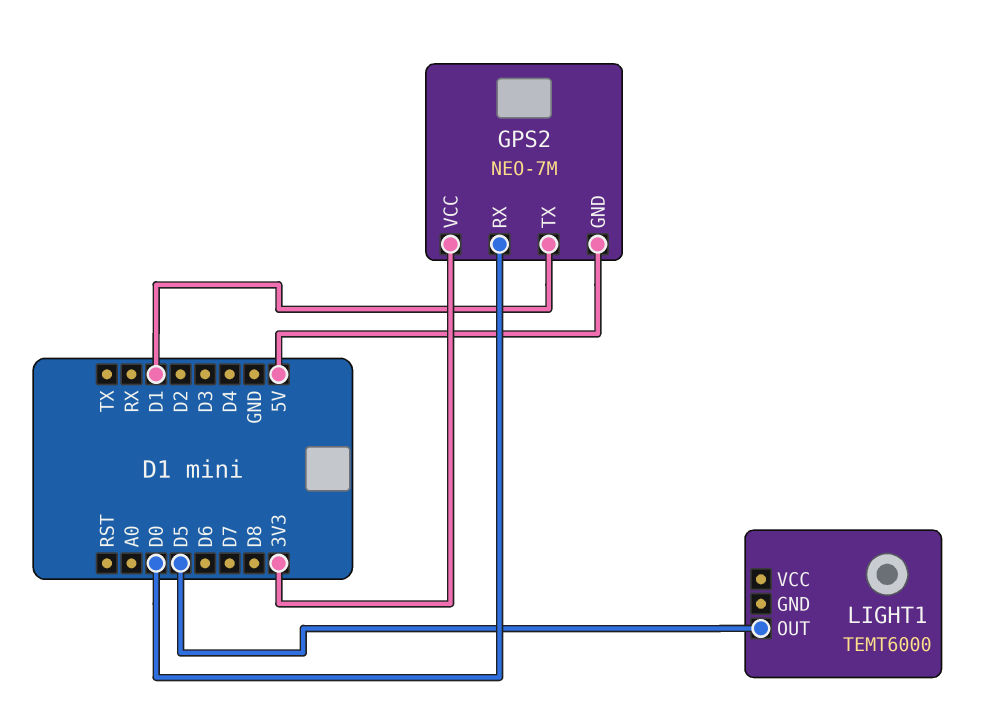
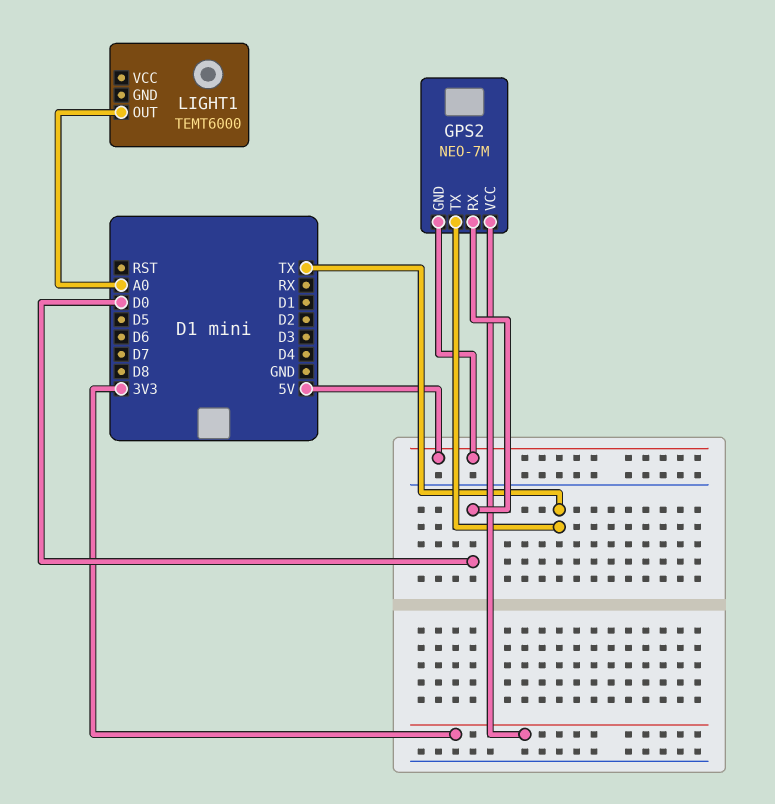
GPS2 pin TX: D1 -> TX
LIGHT1 pin OUT: D5 -> A0

